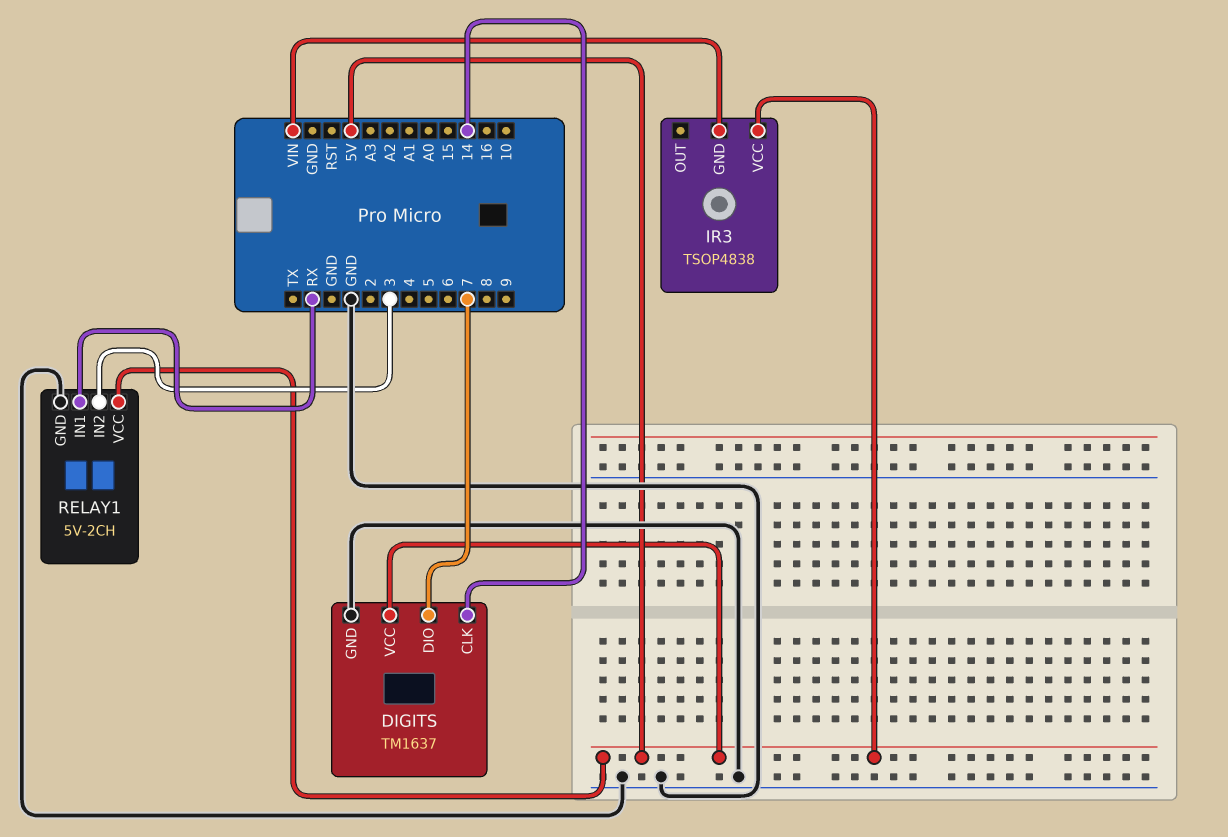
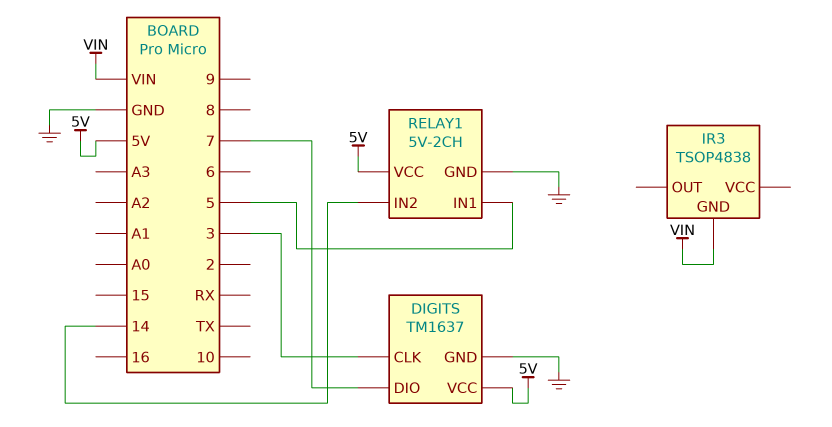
DIGITS pin CLK: 14 -> 3
IR3 pin VCC: 5V -> none
RELAY1 pin IN1: RX -> 5
RELAY1 pin IN2: 3 -> 14

